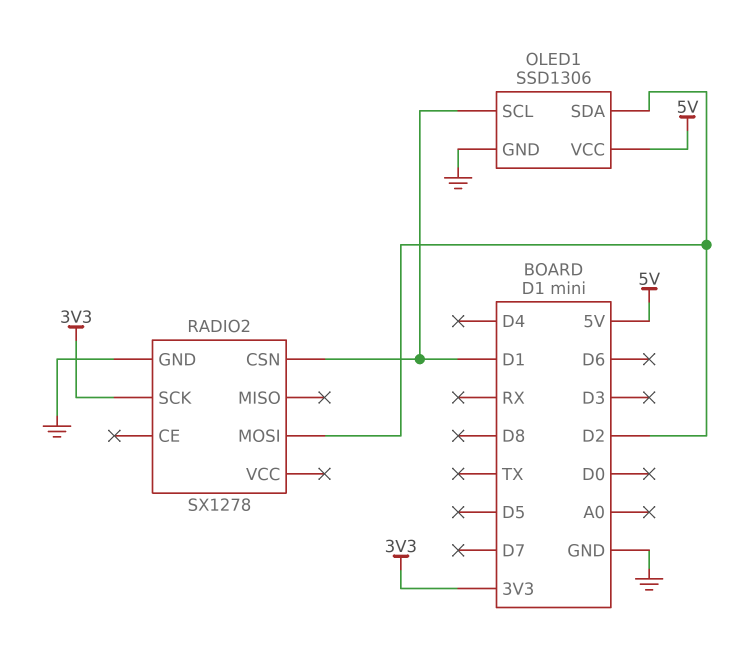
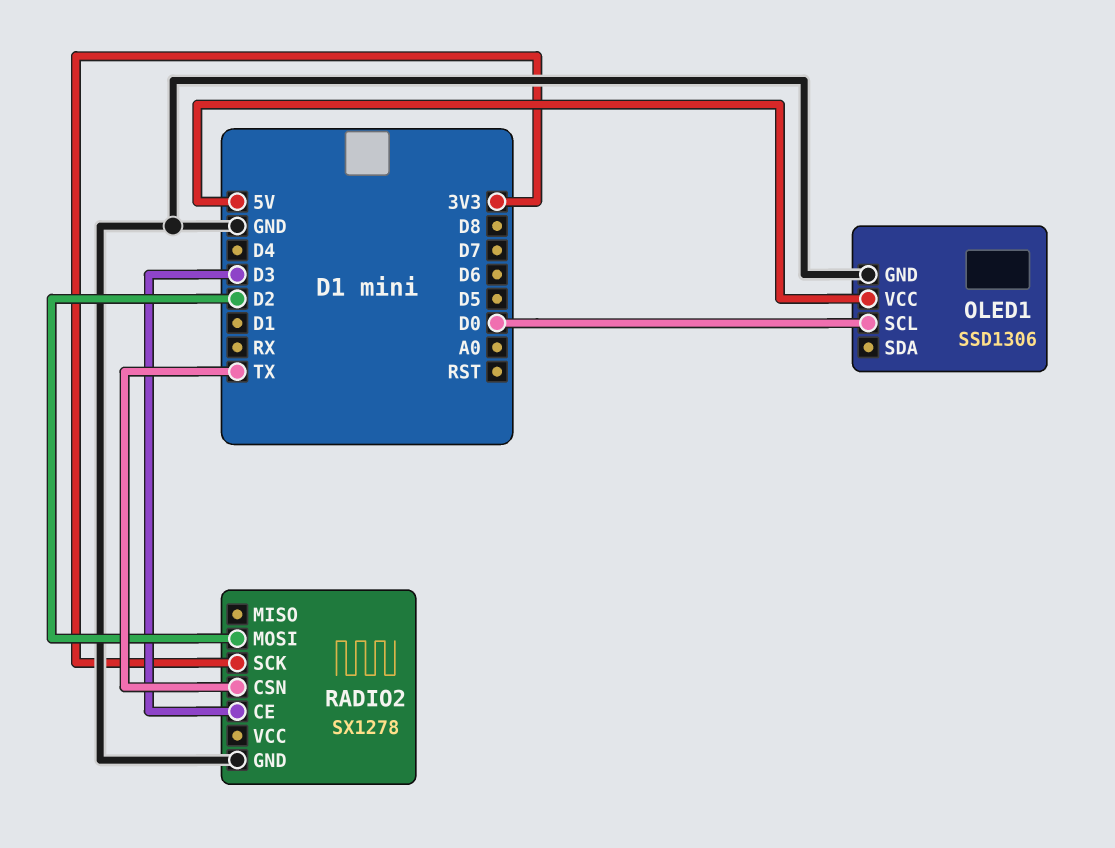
OLED1 pin SCL: D1 -> D0
OLED1 pin SDA: D2 -> none
RADIO2 pin CE: none -> D3
RADIO2 pin CSN: D1 -> TX

